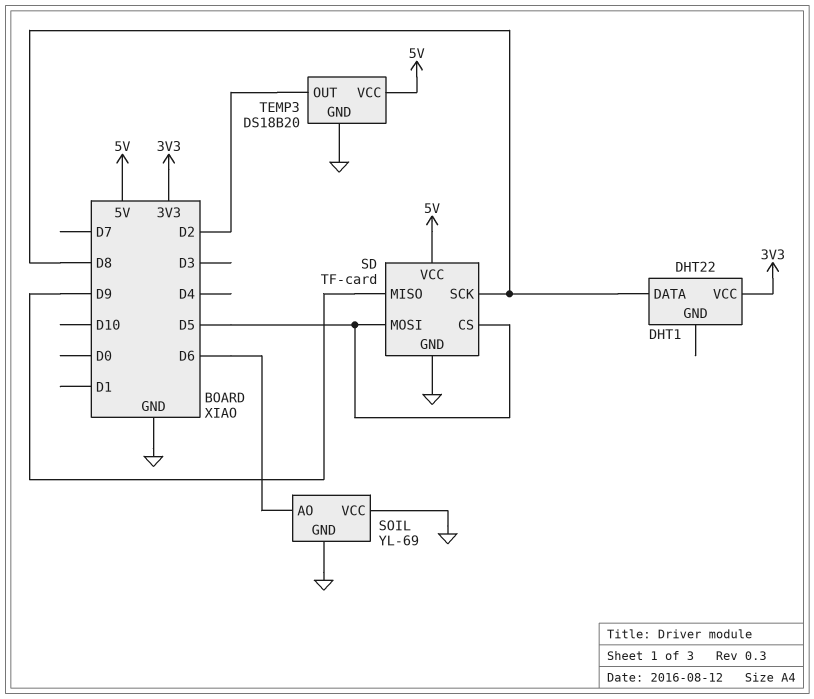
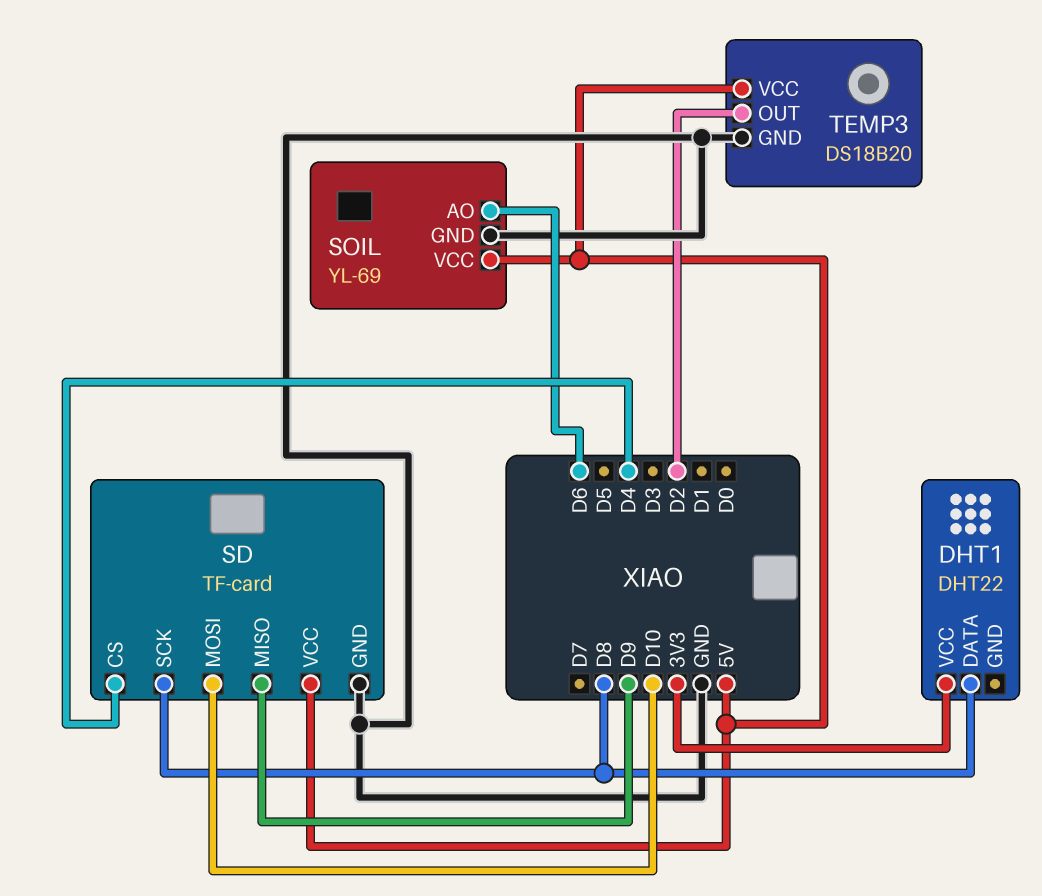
SD pin CS: D5 -> D4
SD pin MOSI: D5 -> D10
SOIL pin VCC: GND -> 5V

